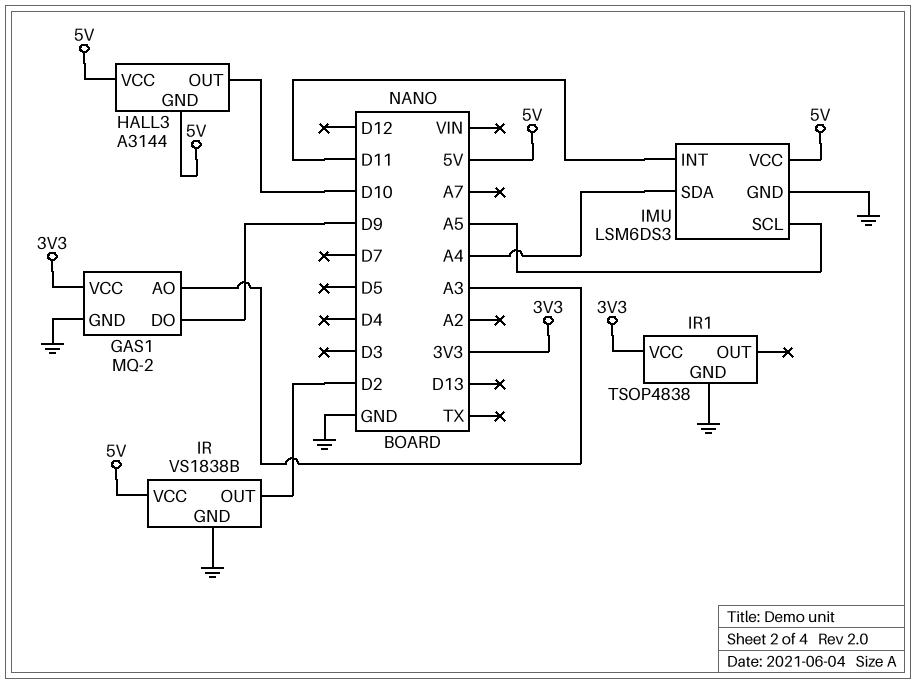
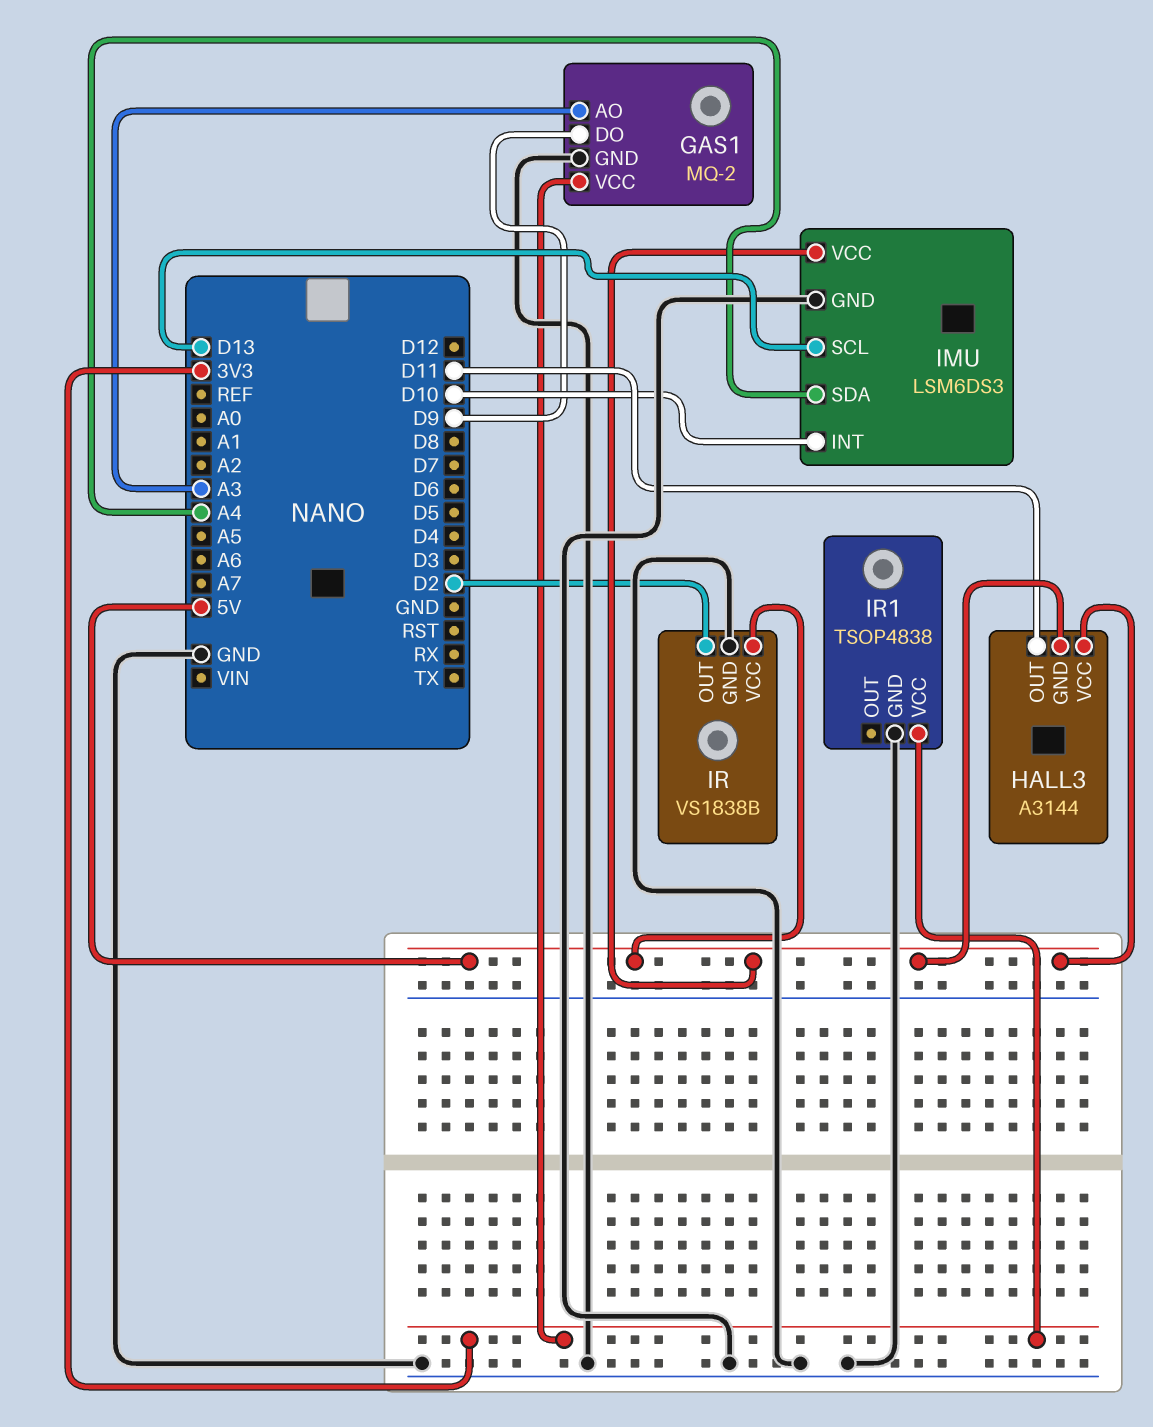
HALL3 pin OUT: D10 -> D11
IMU pin INT: D11 -> D10
IMU pin SCL: A5 -> D13

